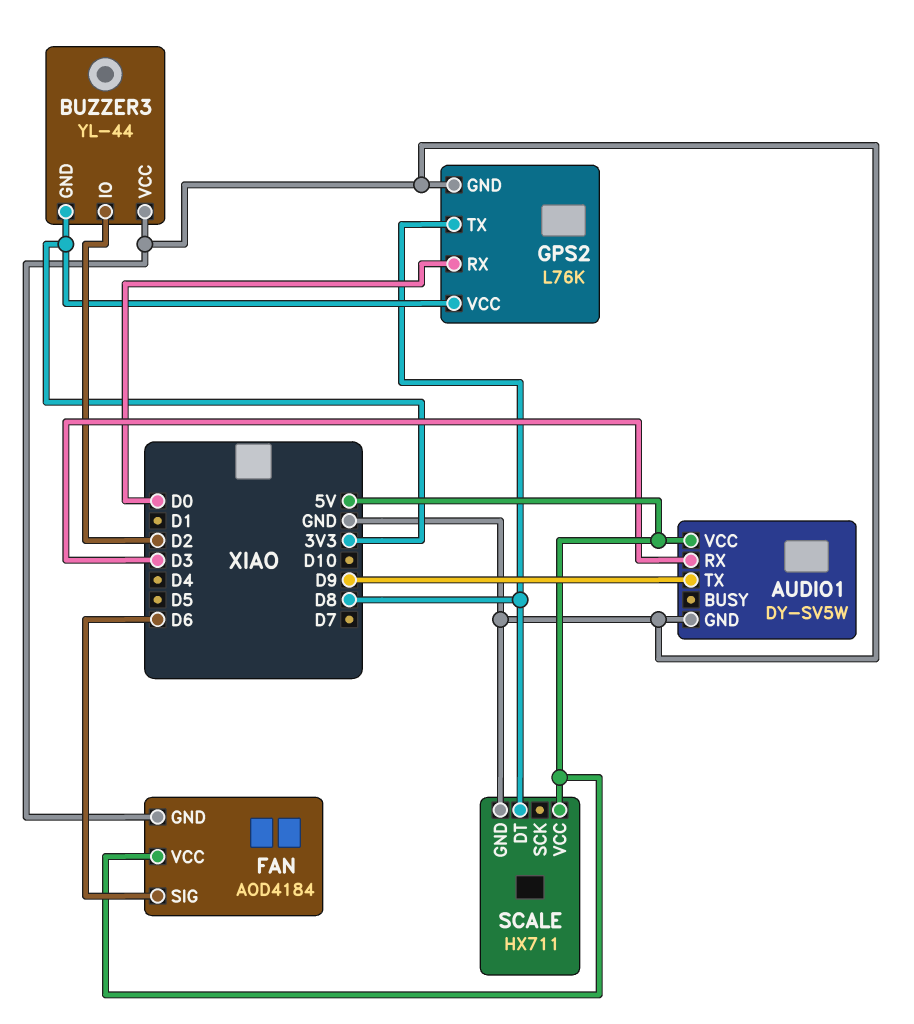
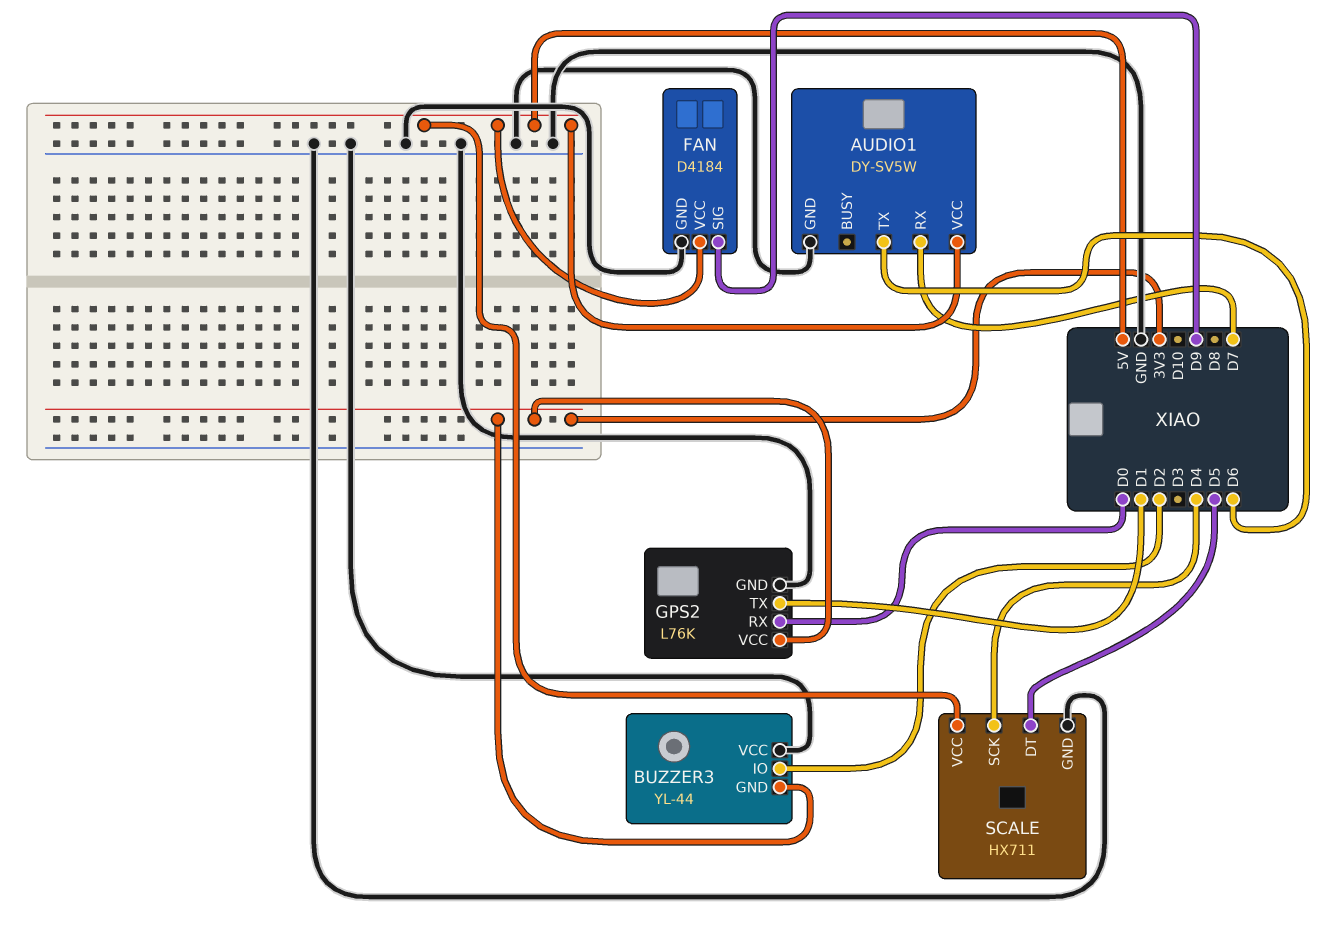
AUDIO1 pin RX: D3 -> D7
AUDIO1 pin TX: D9 -> D6
FAN: AOD4184 -> D4184
FAN pin SIG: D6 -> D9
GPS2 pin TX: D8 -> D1
SCALE pin DT: D8 -> D5
SCALE pin SCK: none -> D4

